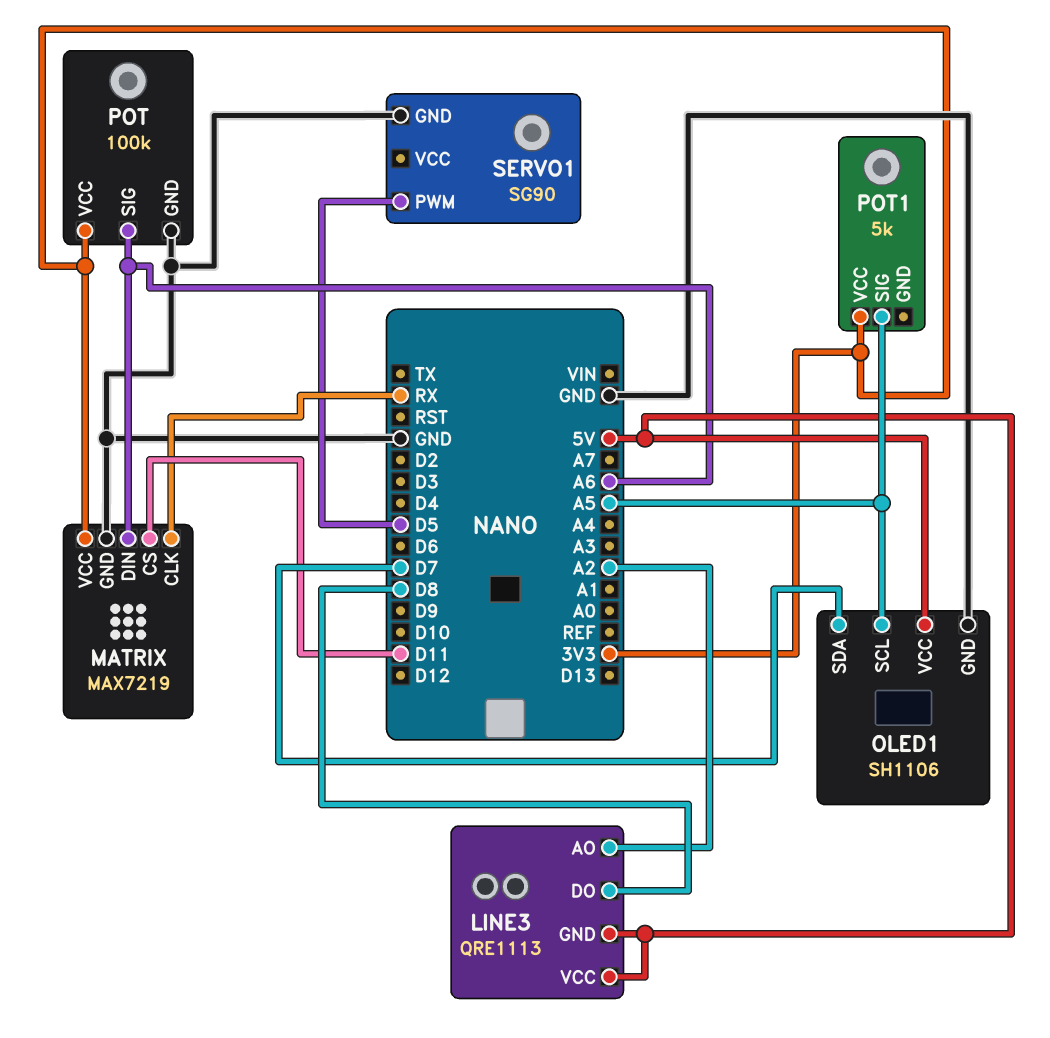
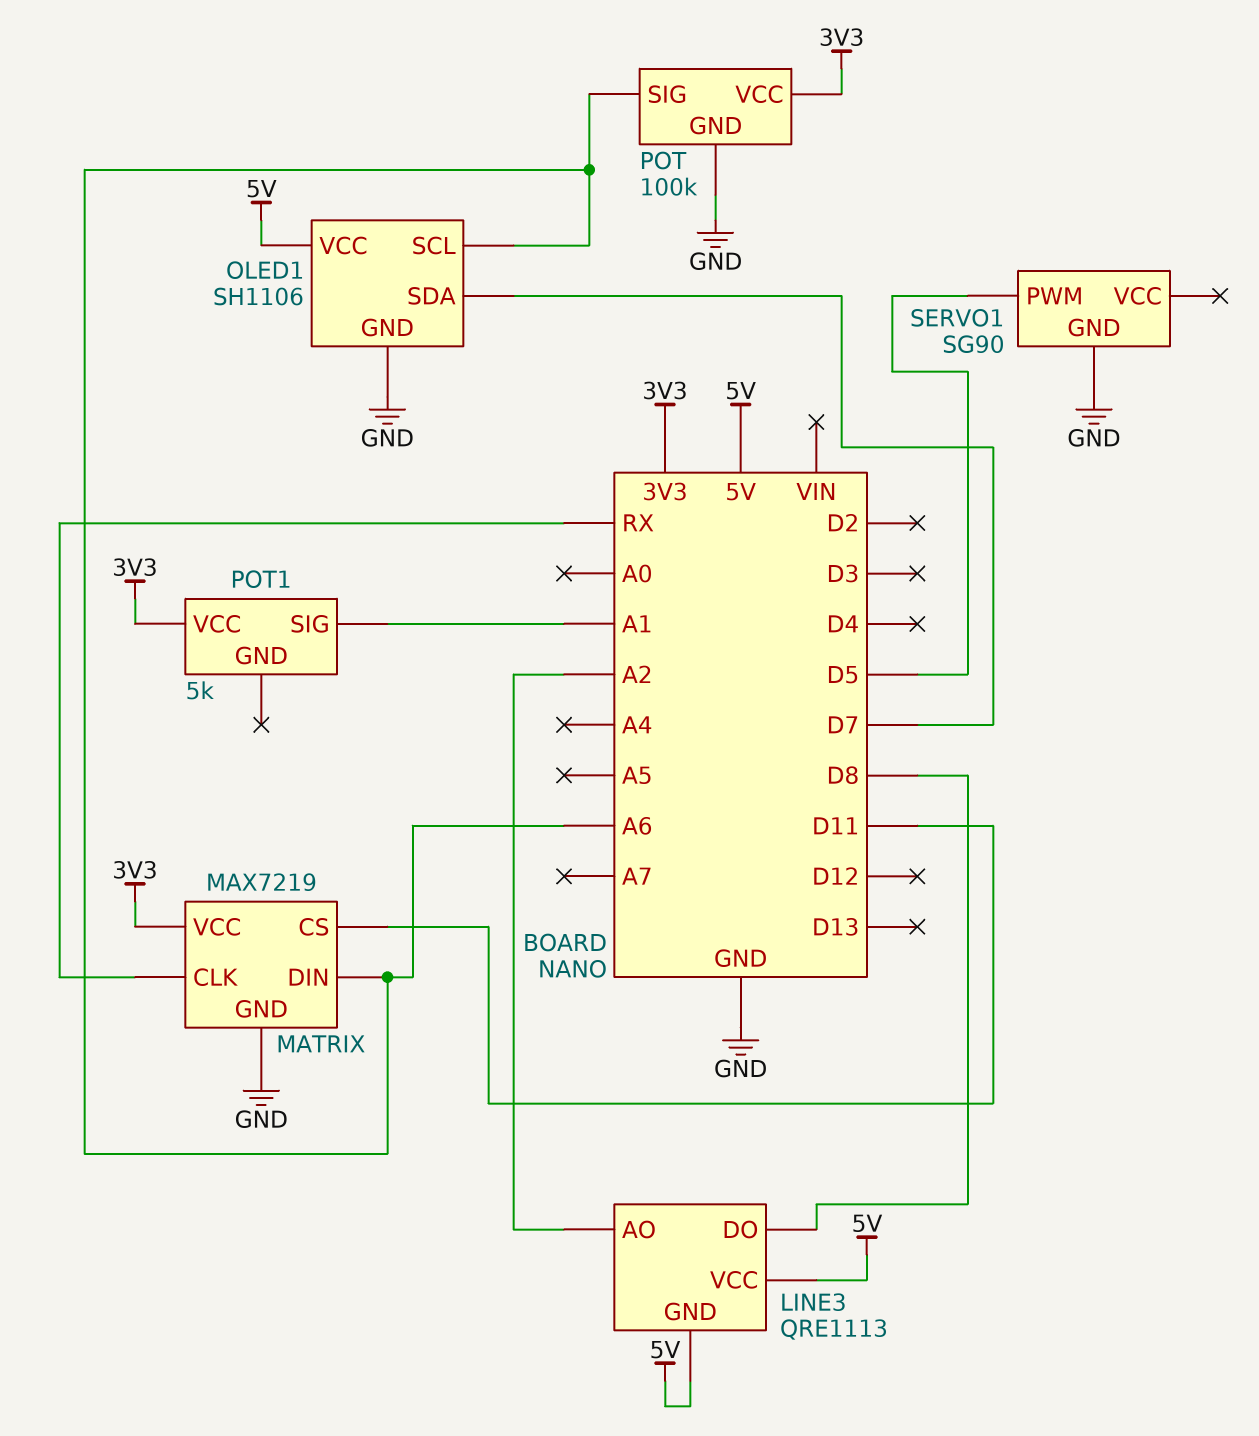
OLED1 pin SCL: A5 -> A6
POT1 pin SIG: A5 -> A1

